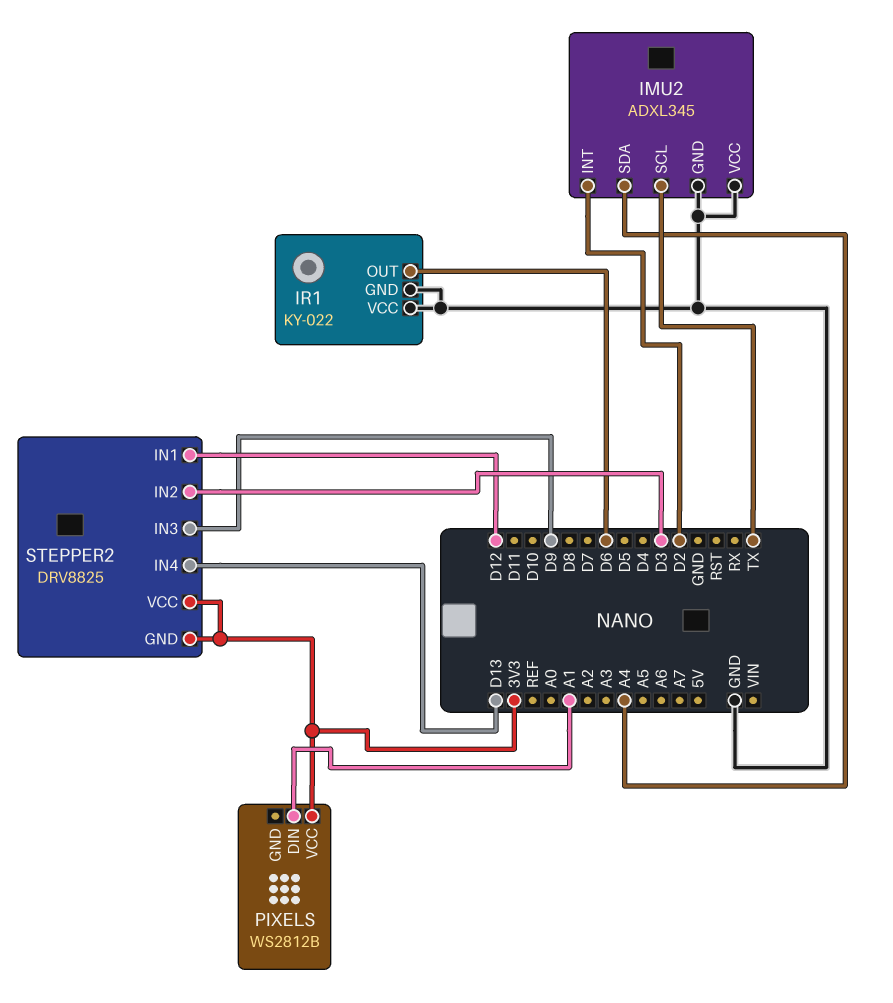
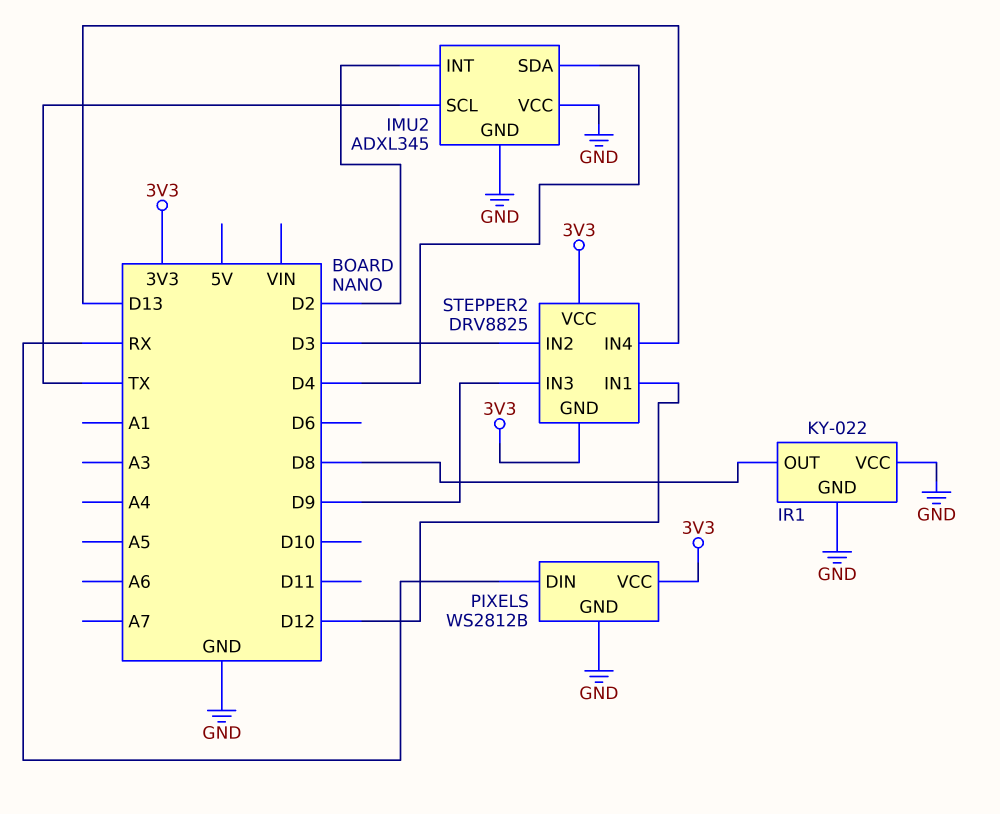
IMU2 pin SDA: A4 -> D4
IR1 pin OUT: D6 -> D8
PIXELS pin DIN: A1 -> RX
PIXELS pin GND: none -> GND

